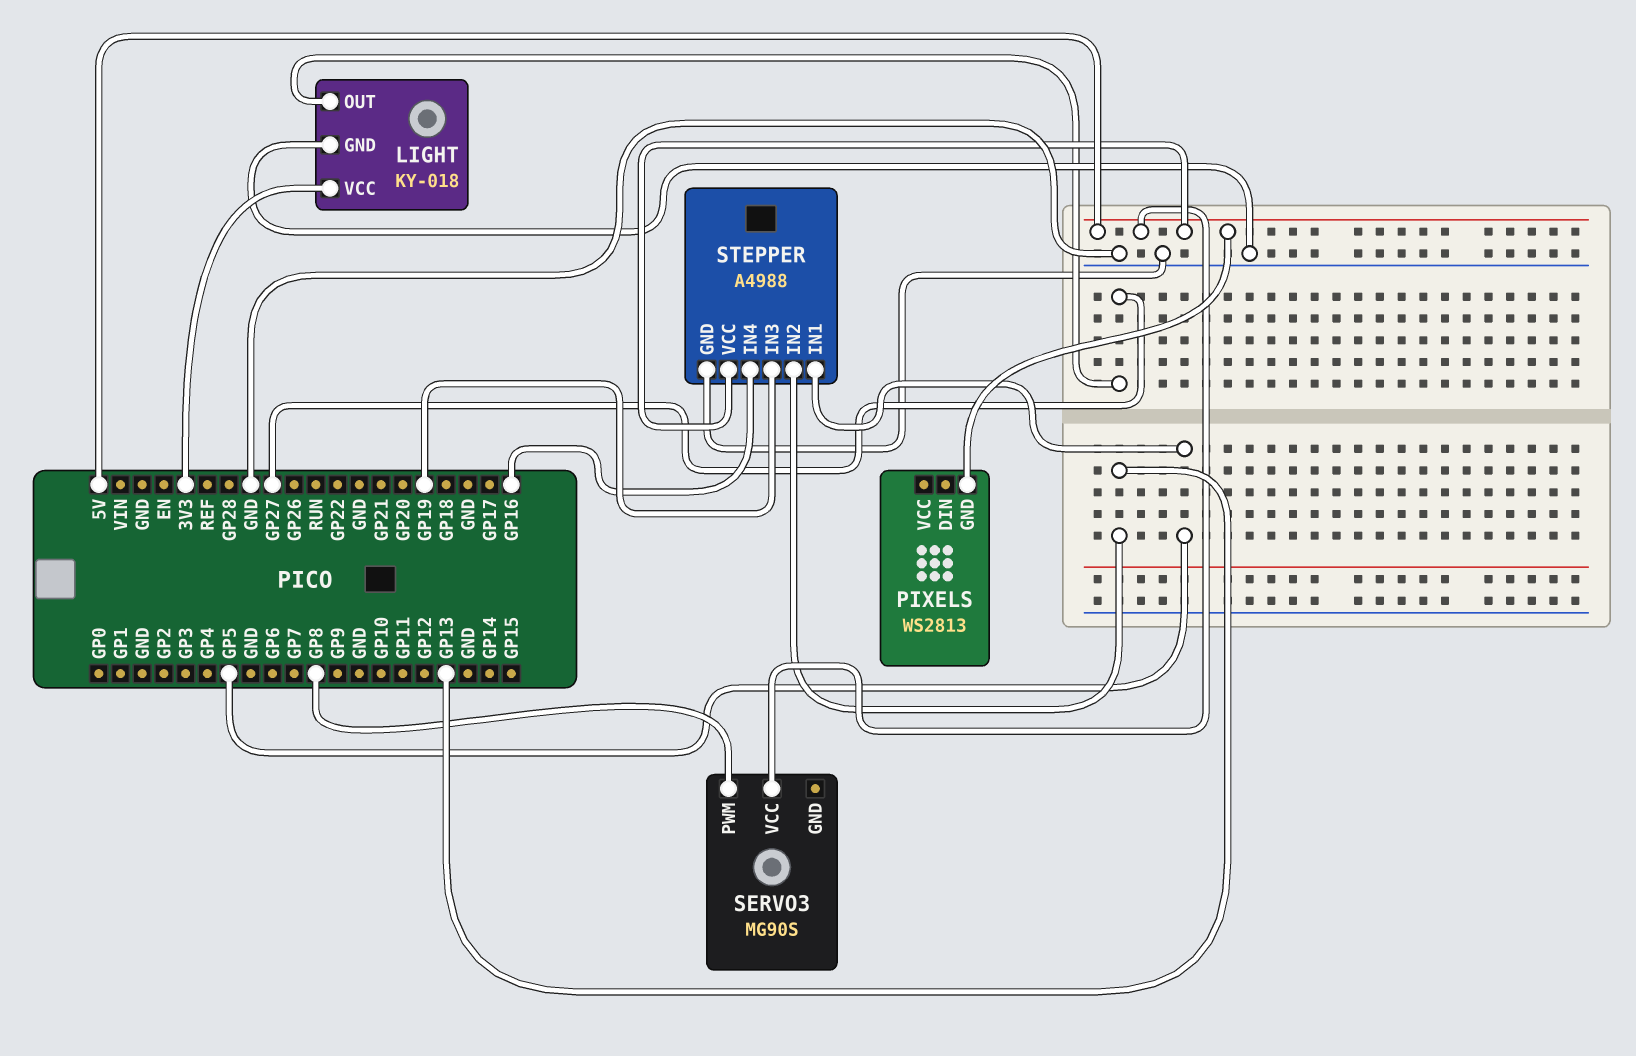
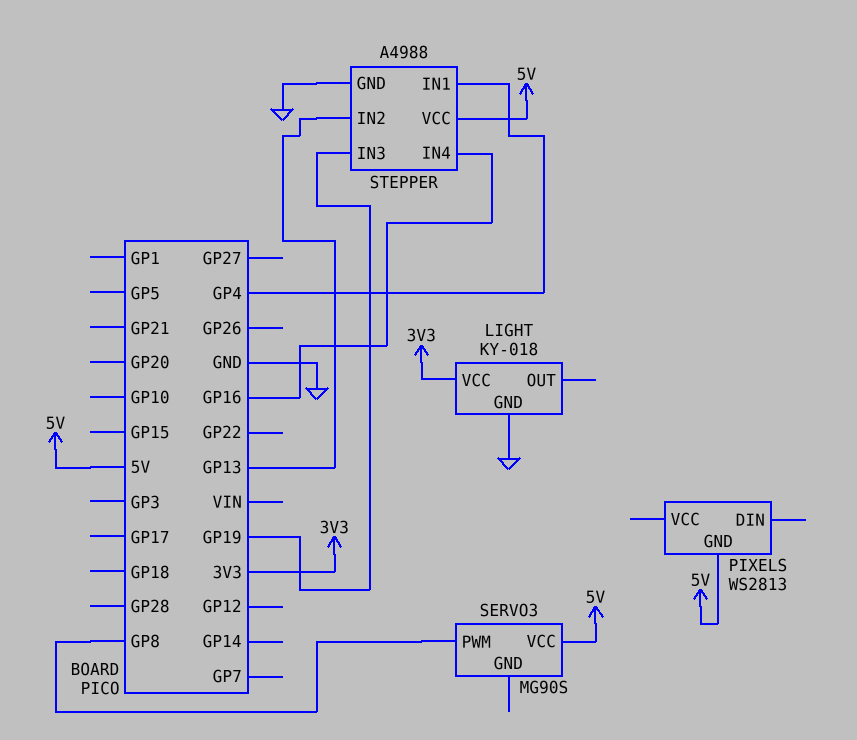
LIGHT pin OUT: GP27 -> none
STEPPER pin IN1: GP5 -> GP4

